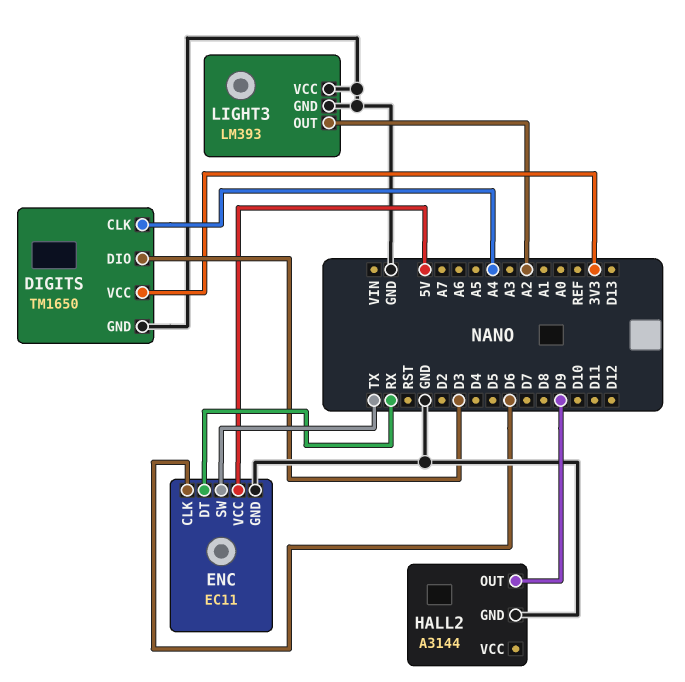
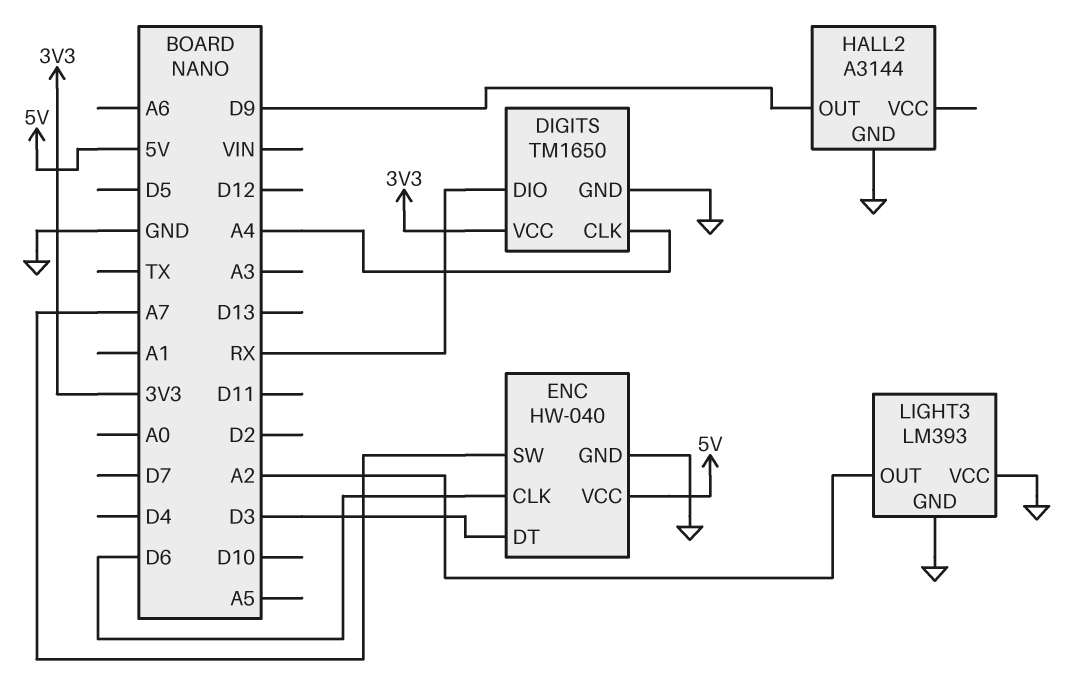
DIGITS pin DIO: D3 -> RX
ENC: EC11 -> HW-040
ENC pin DT: RX -> D3
ENC pin SW: TX -> A7

